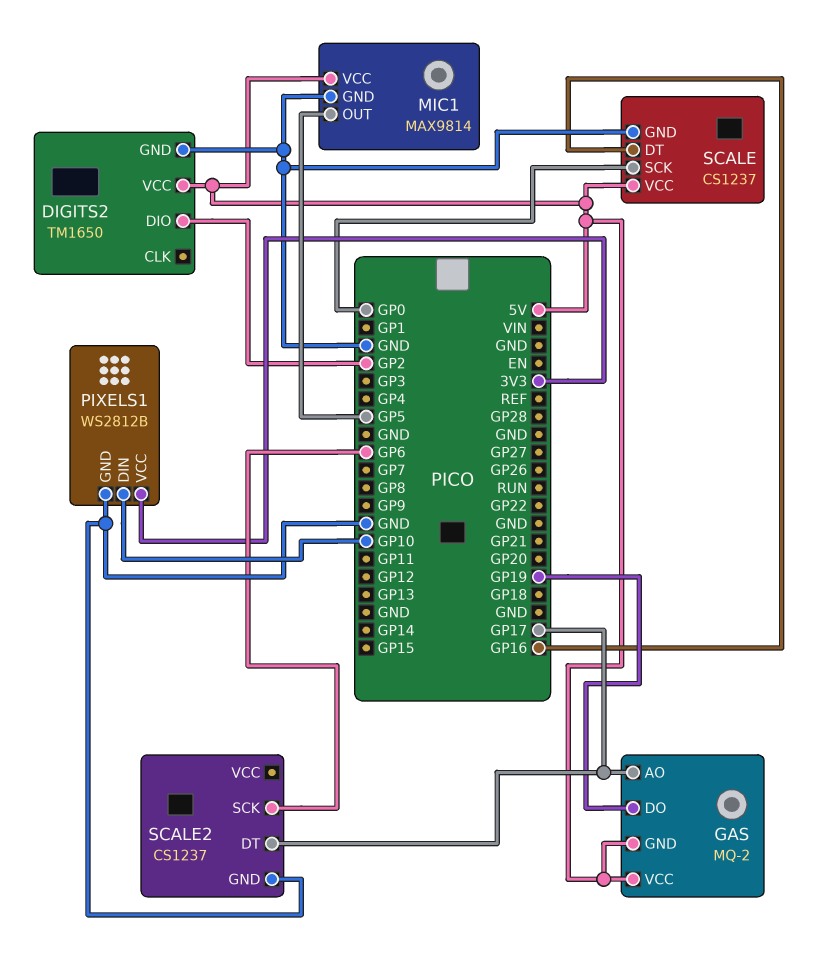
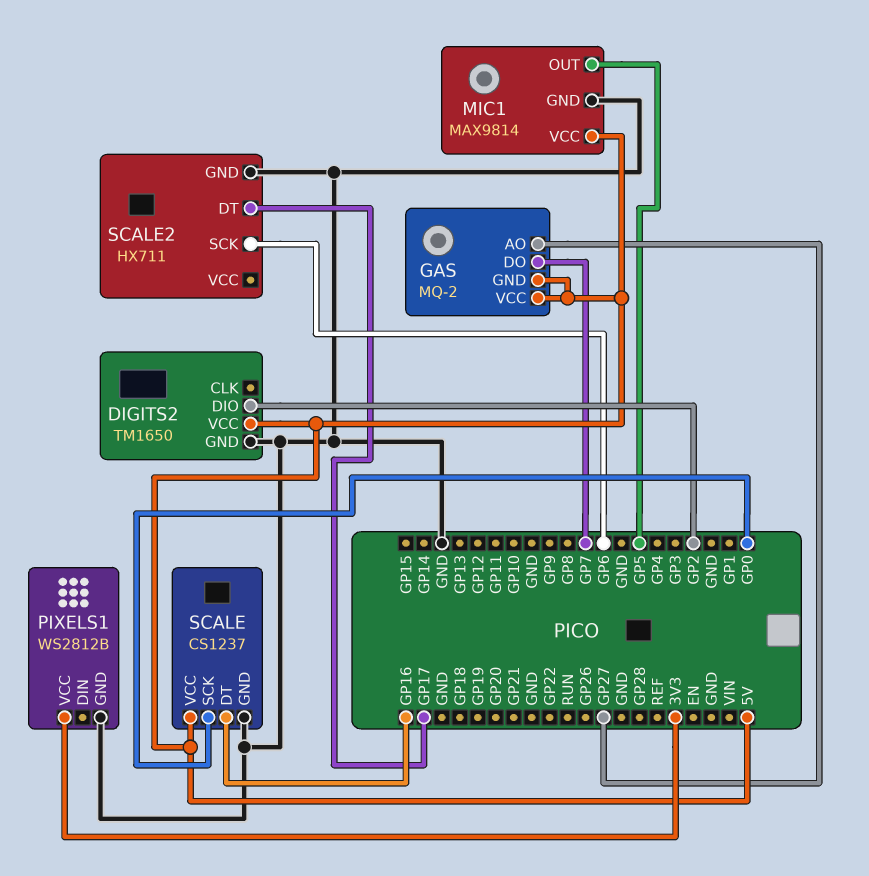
GAS pin AO: GP17 -> GP27
GAS pin DO: GP19 -> GP7
PIXELS1 pin DIN: GP10 -> none
SCALE2: CS1237 -> HX711

